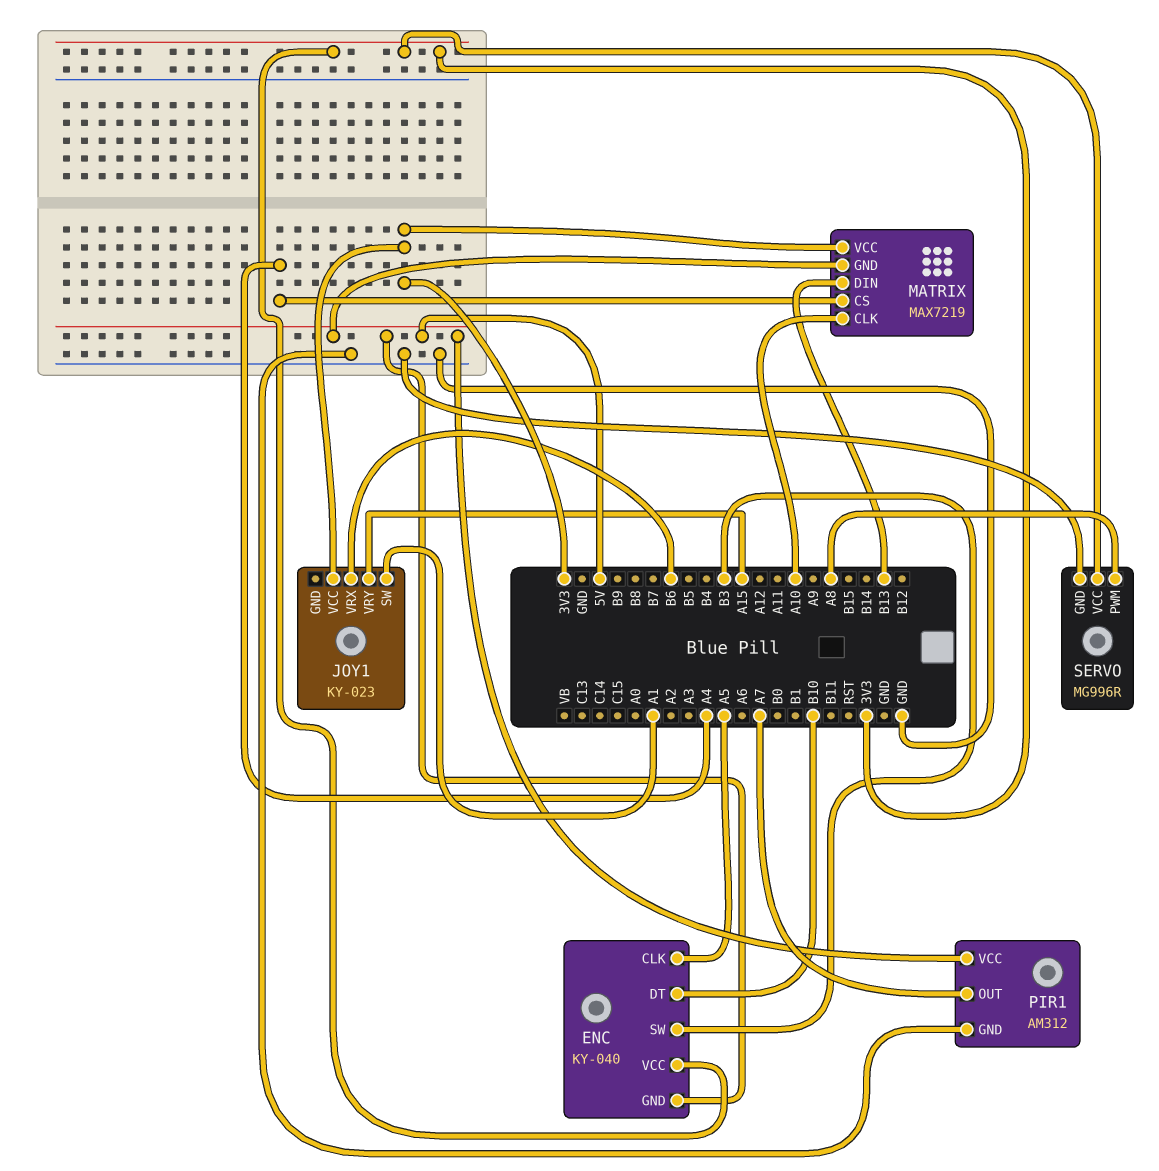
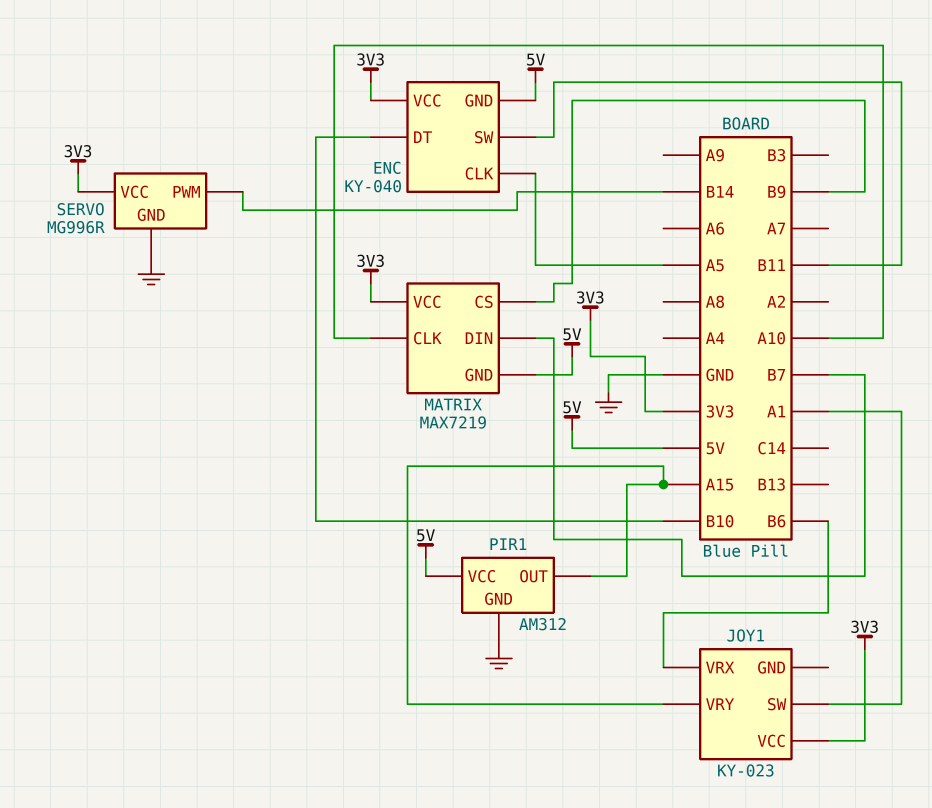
ENC pin SW: B3 -> B11
MATRIX pin CS: A4 -> B9
MATRIX pin DIN: B13 -> B7
PIR1 pin OUT: A7 -> A15
SERVO pin PWM: A8 -> B14

